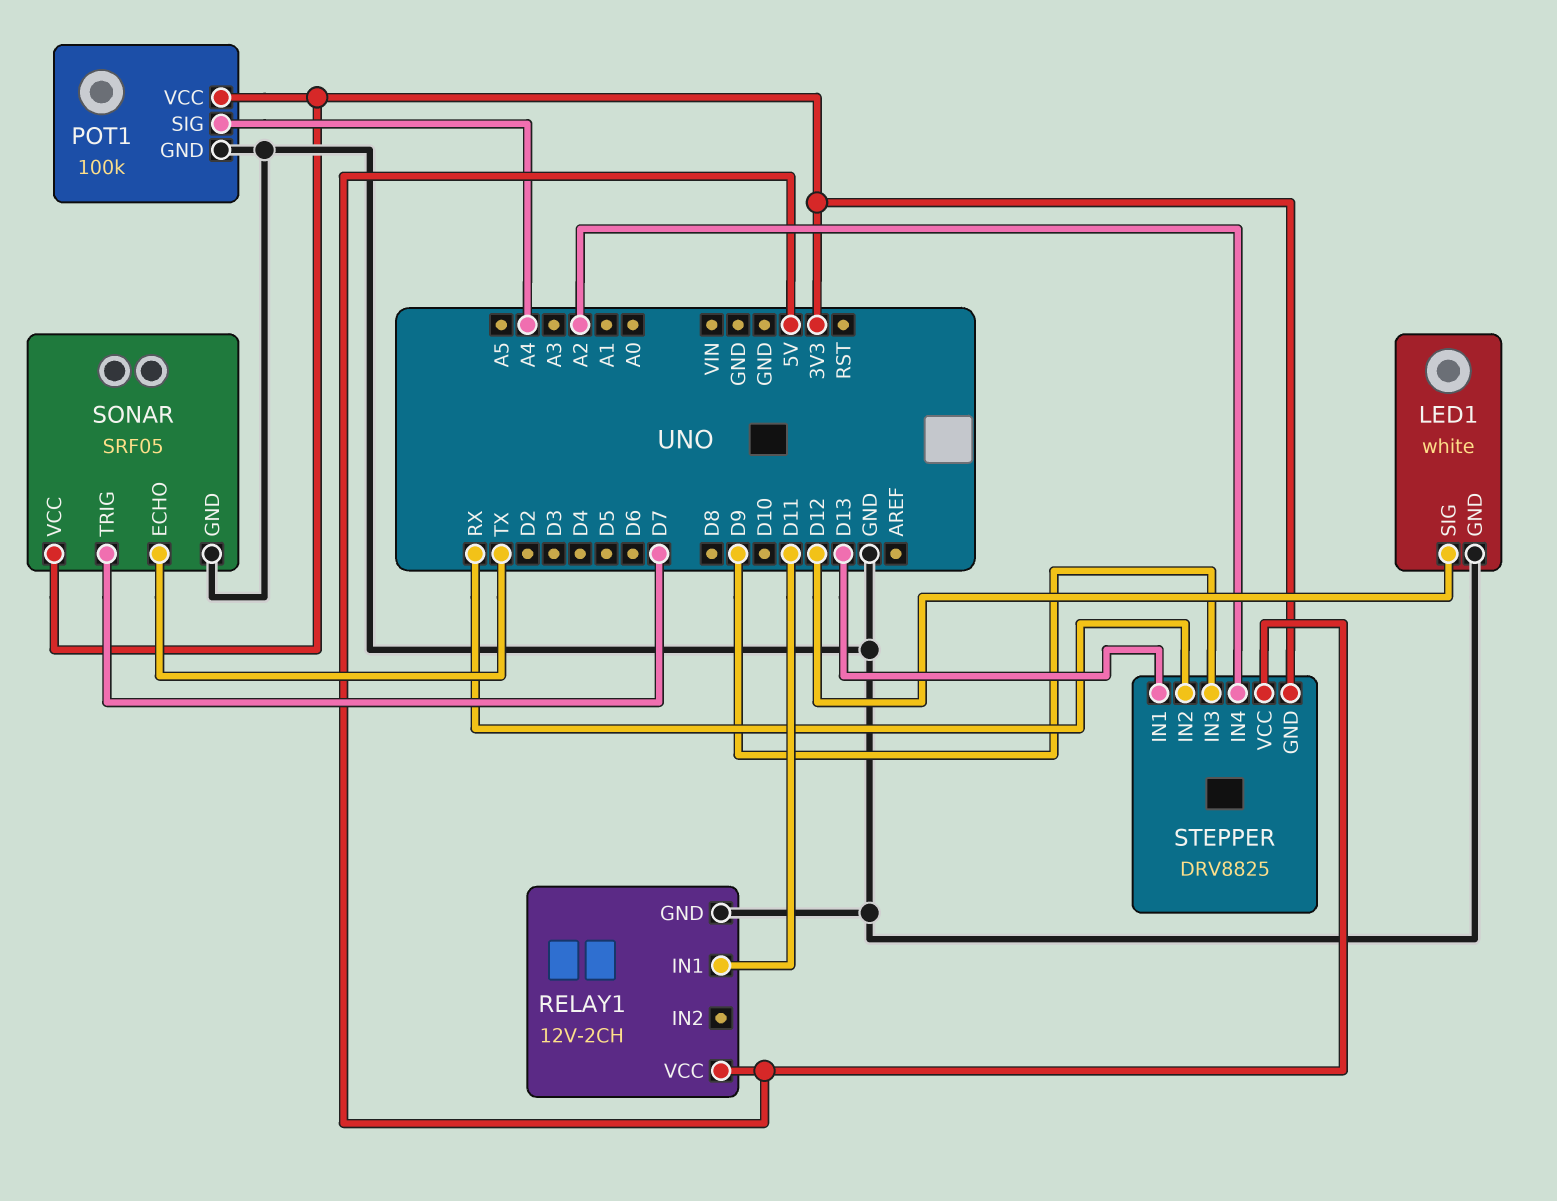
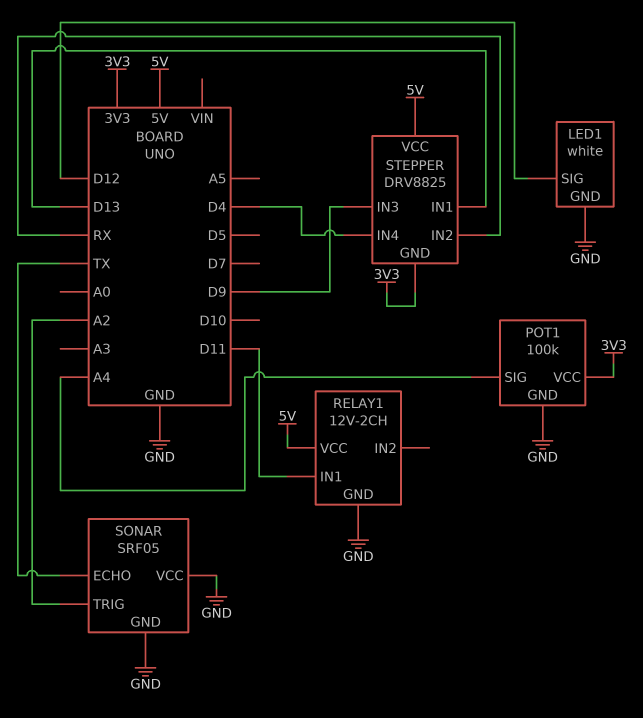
SONAR pin TRIG: D7 -> A2
SONAR pin VCC: 3V3 -> GND
STEPPER pin IN4: A2 -> D4

